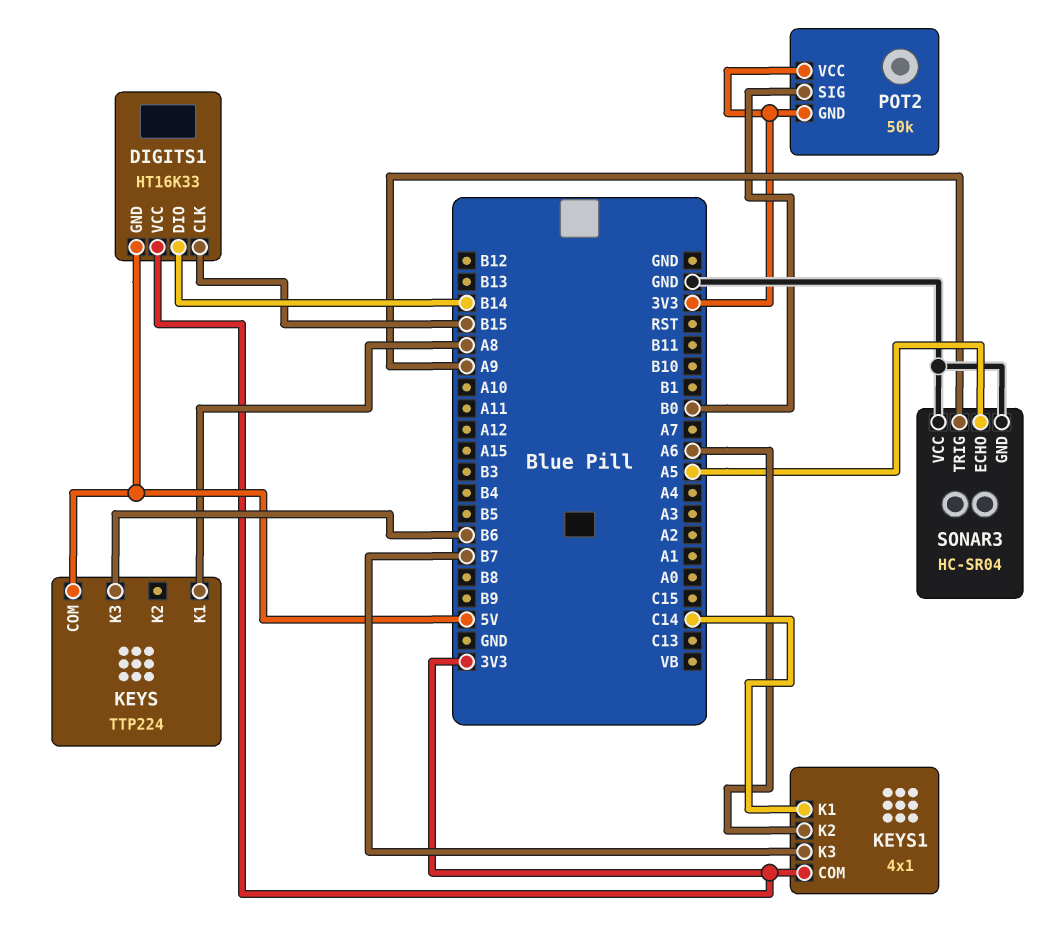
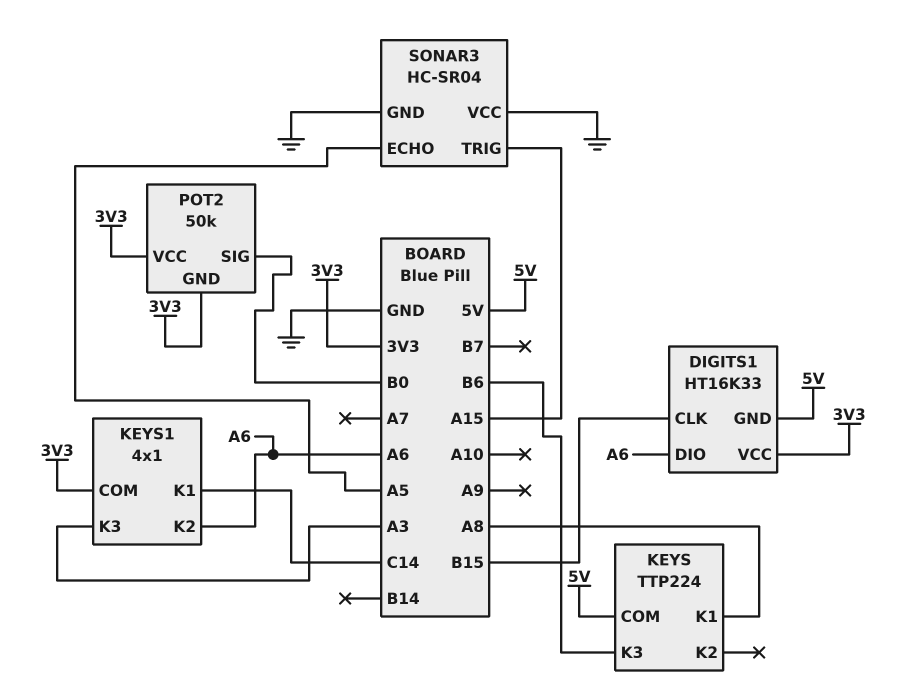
DIGITS1 pin DIO: B14 -> A6
KEYS1 pin K3: B7 -> A3
SONAR3 pin TRIG: A9 -> A15

